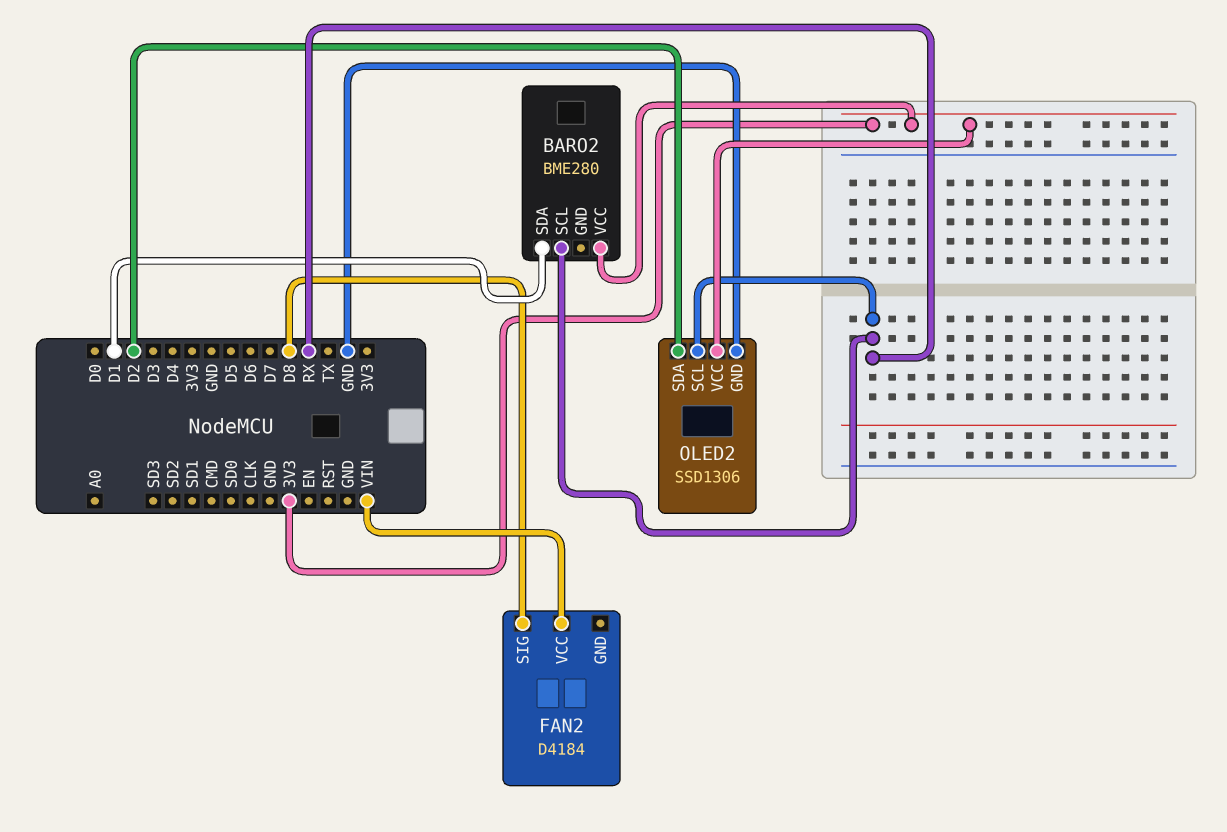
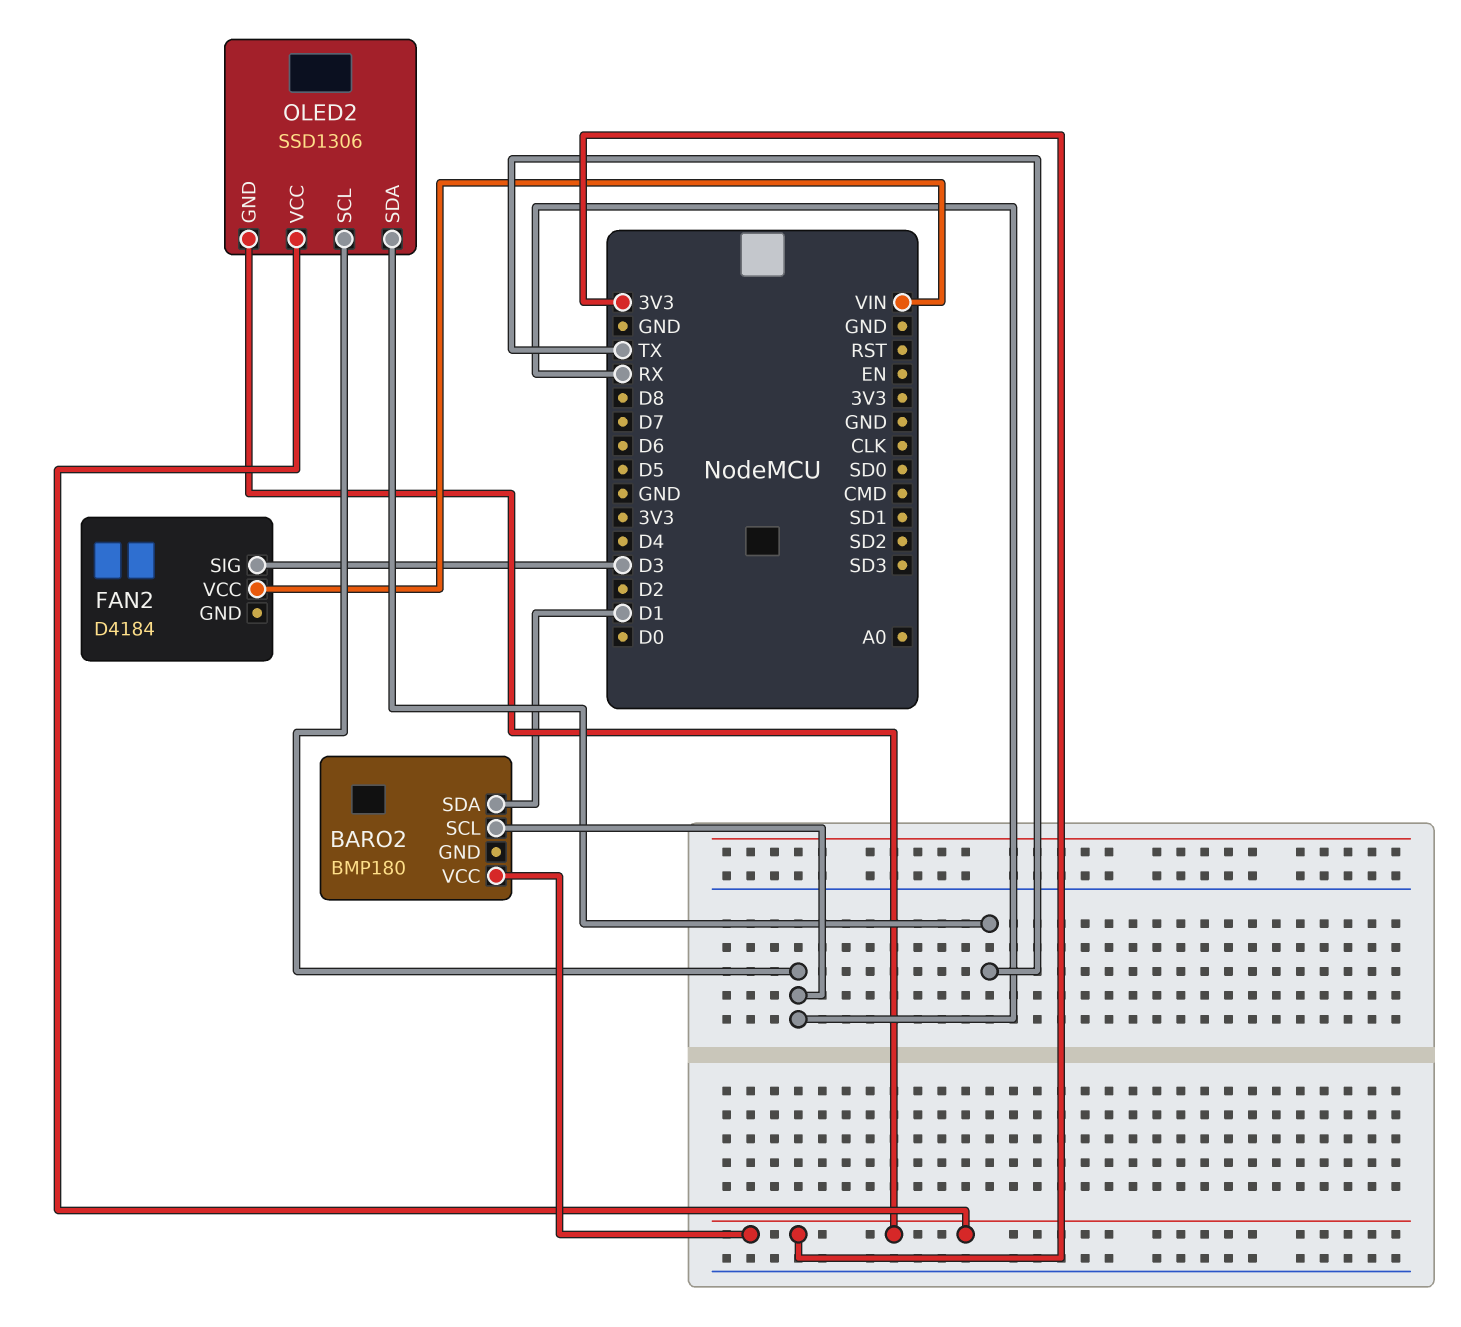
BARO2: BME280 -> BMP180
FAN2 pin SIG: D8 -> D3
OLED2 pin GND: GND -> 3V3
OLED2 pin SDA: D2 -> TX

